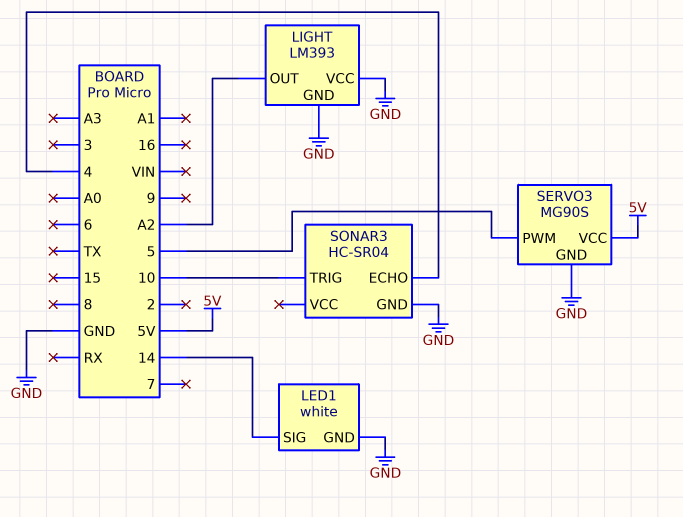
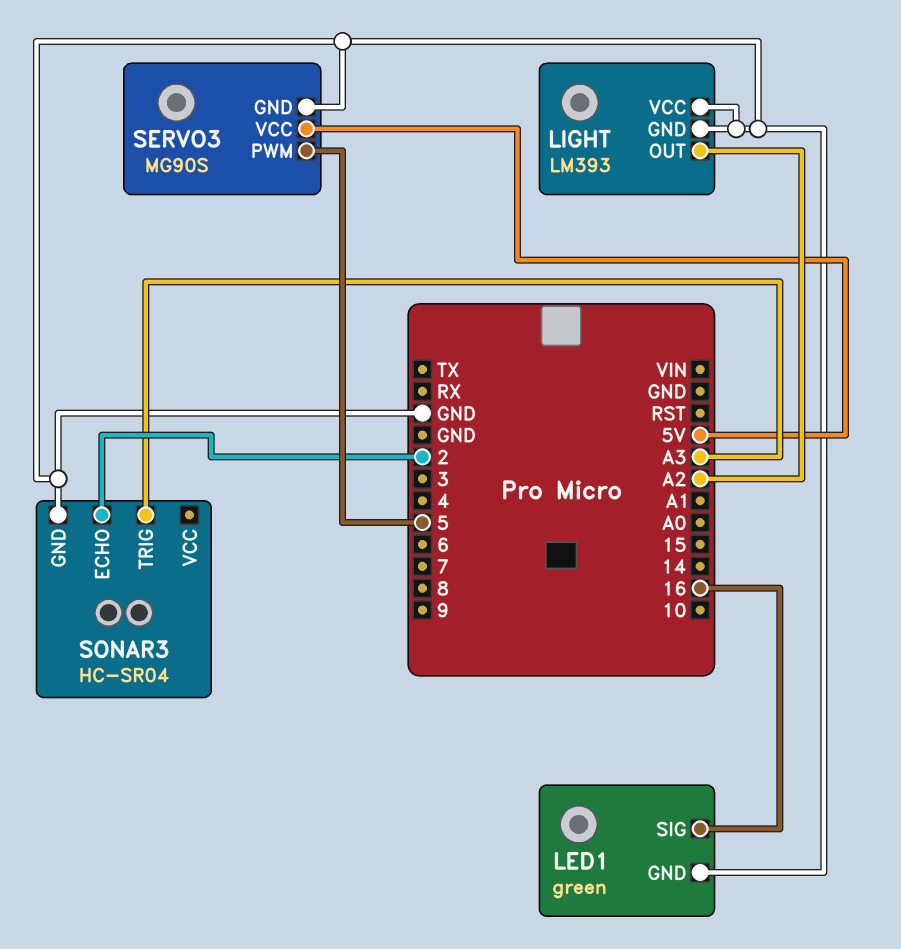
LED1: white -> green
LED1 pin SIG: 14 -> 16
SONAR3 pin ECHO: 4 -> 2
SONAR3 pin TRIG: 10 -> A3

